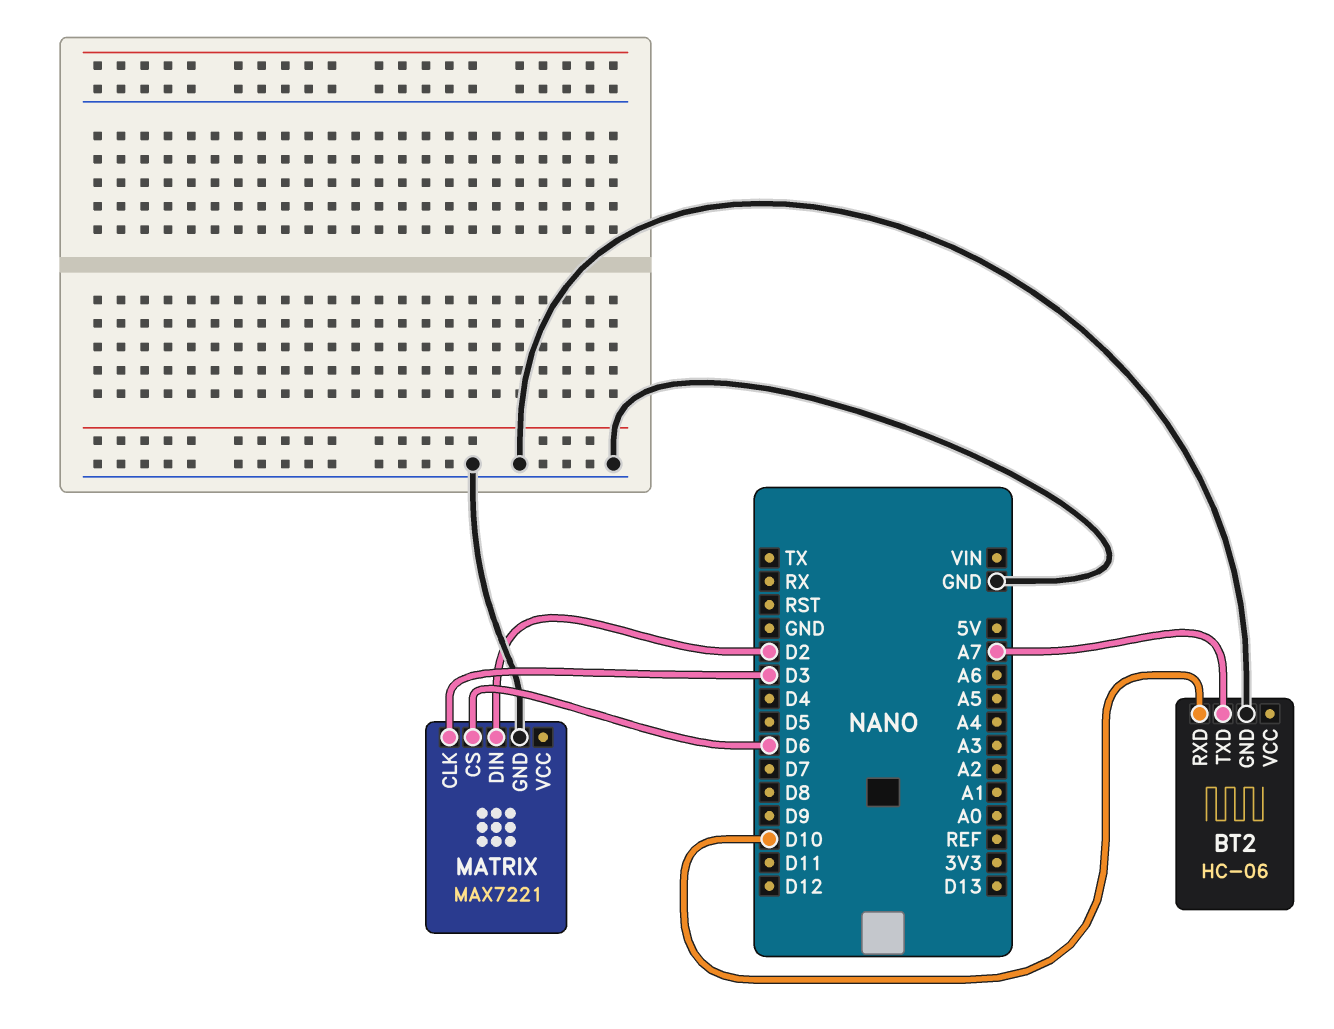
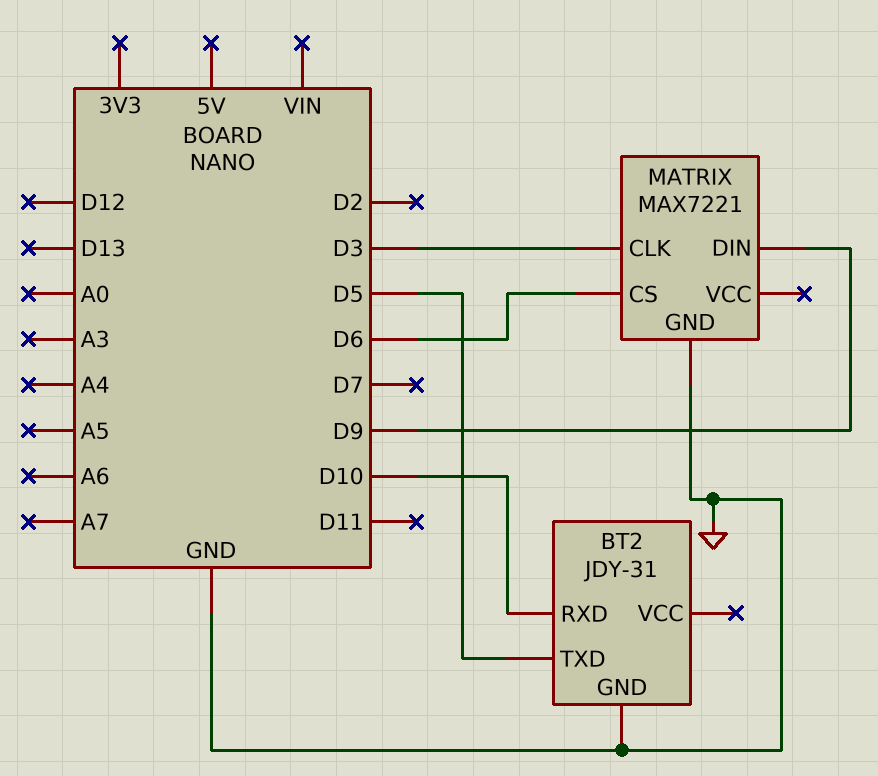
BT2: HC-06 -> JDY-31
BT2 pin TXD: A7 -> D5
MATRIX pin DIN: D2 -> D9

